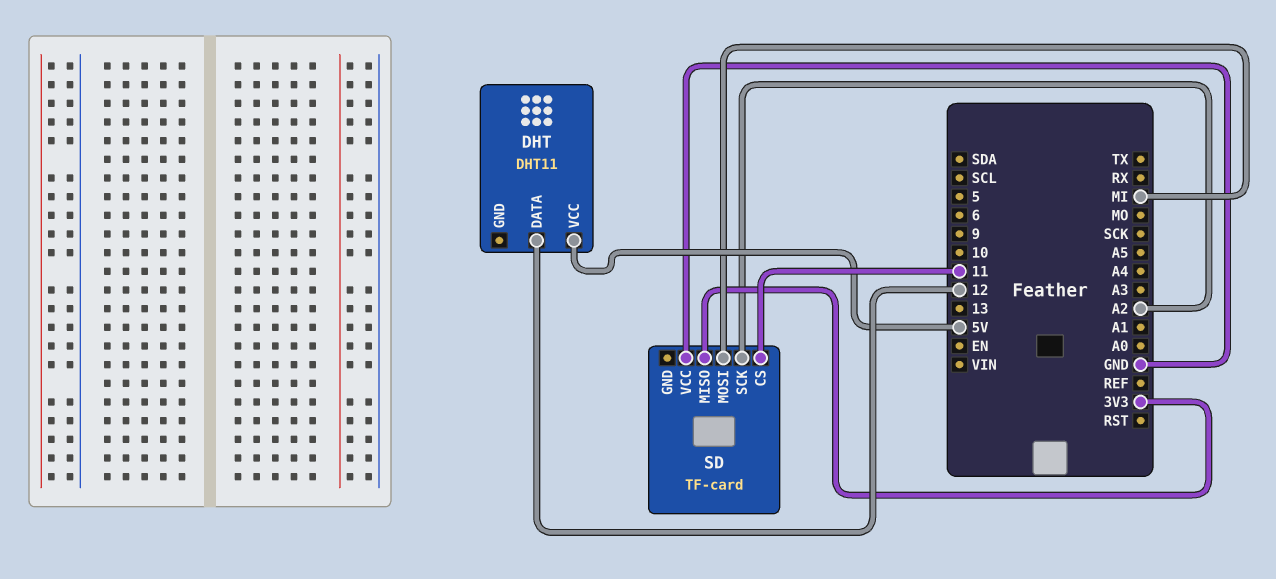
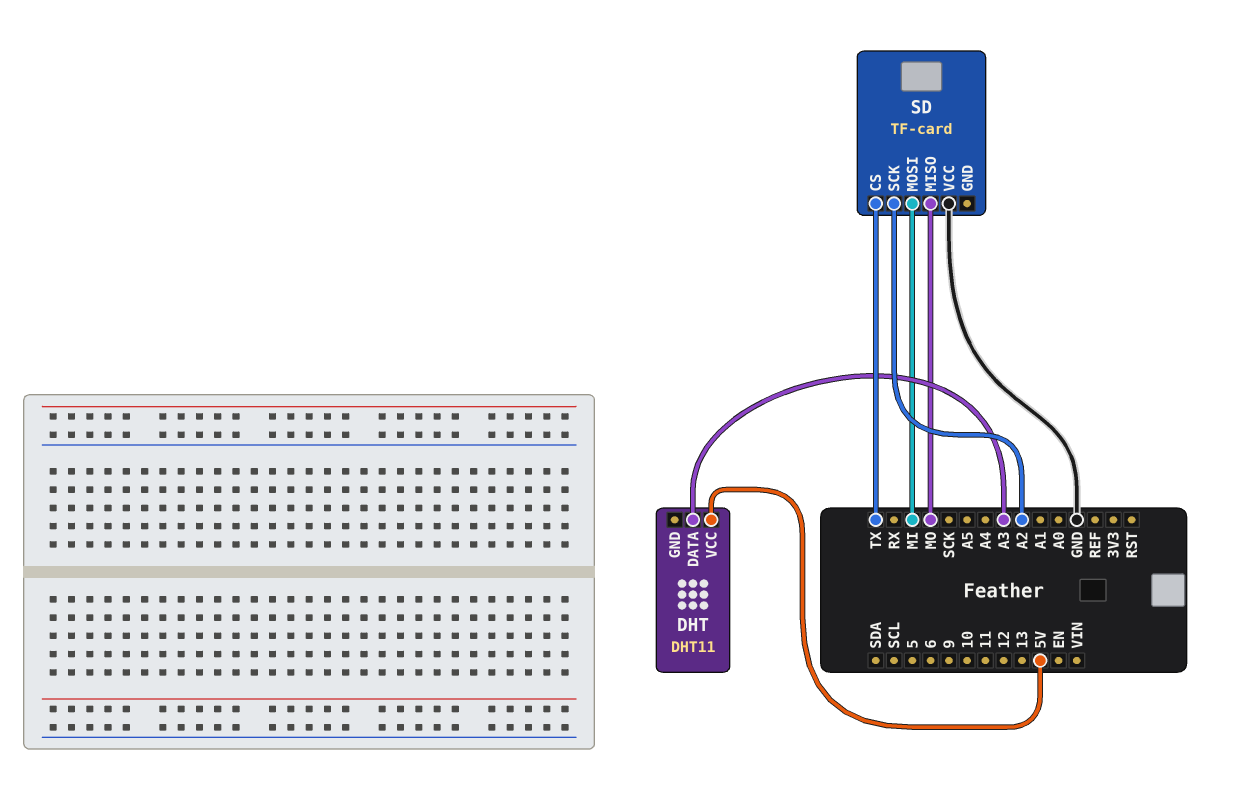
DHT pin DATA: 12 -> A3
SD pin CS: 11 -> TX
SD pin MISO: 3V3 -> MO

